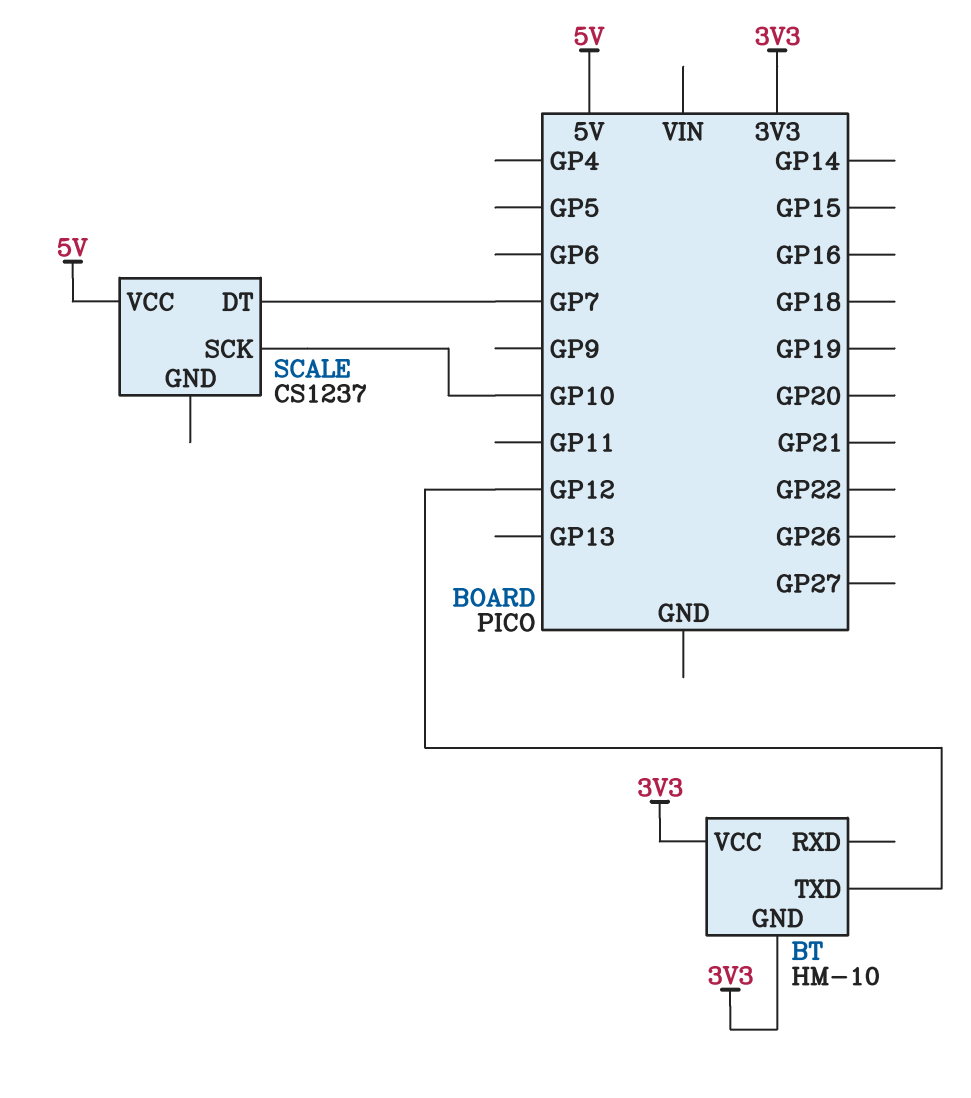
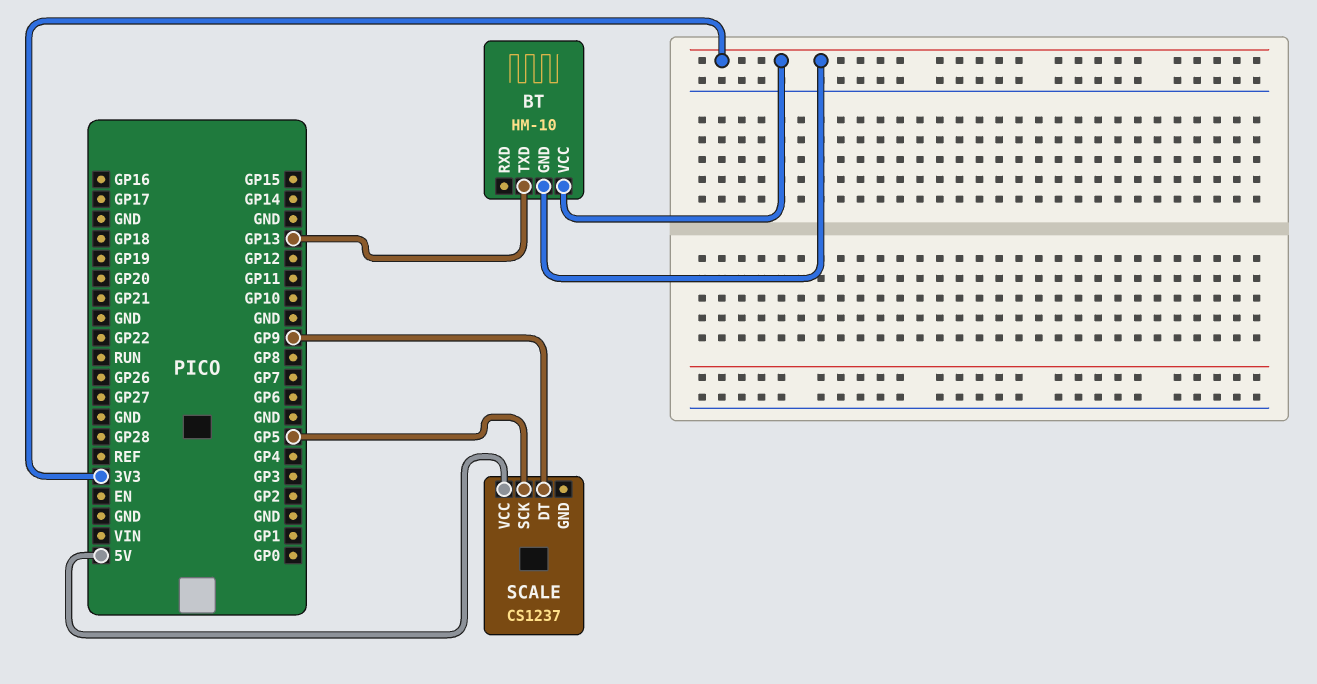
BT pin TXD: GP12 -> GP13
SCALE pin DT: GP7 -> GP9
SCALE pin SCK: GP10 -> GP5

